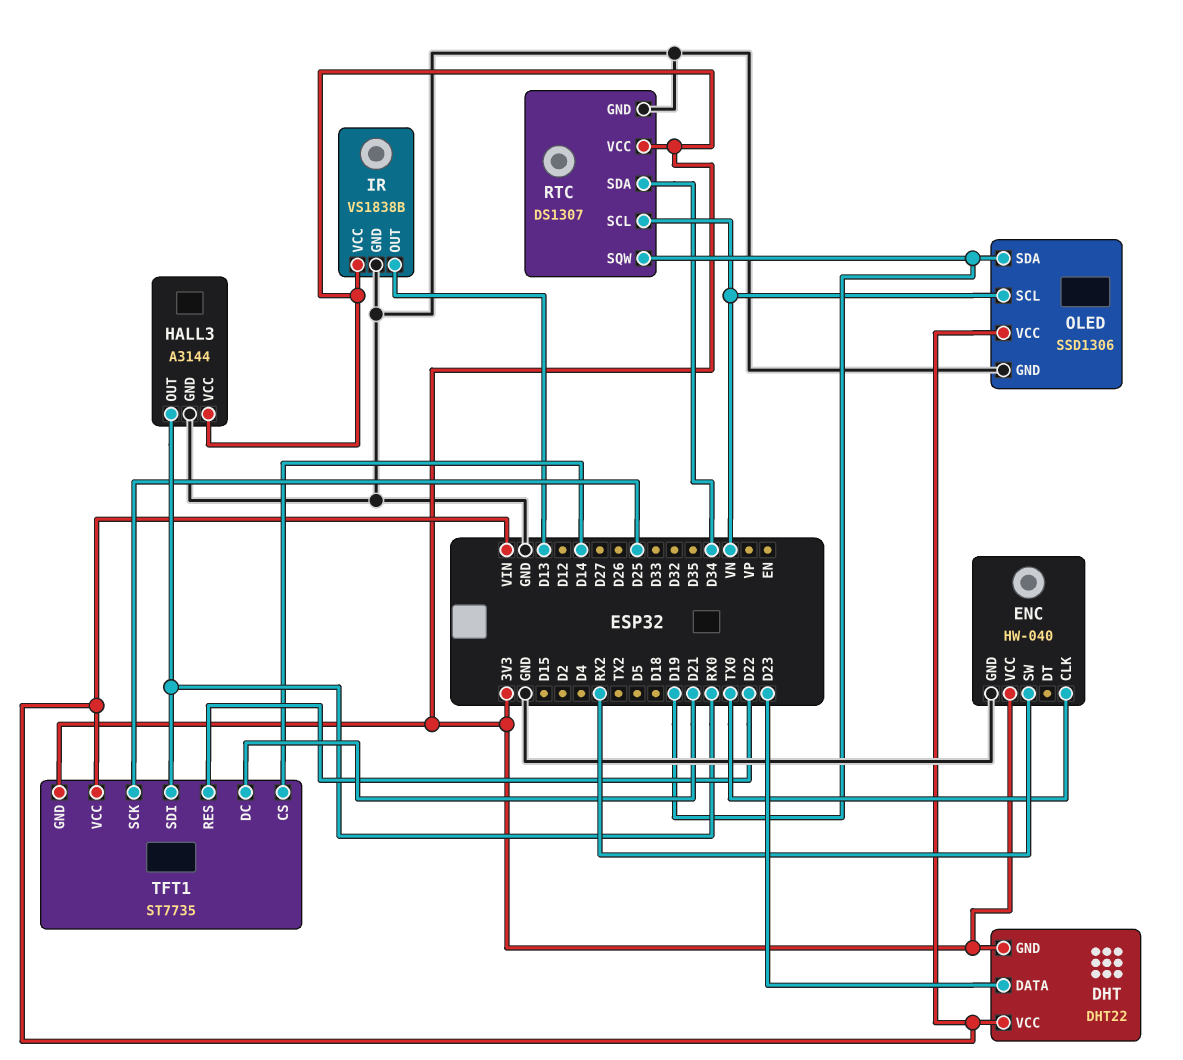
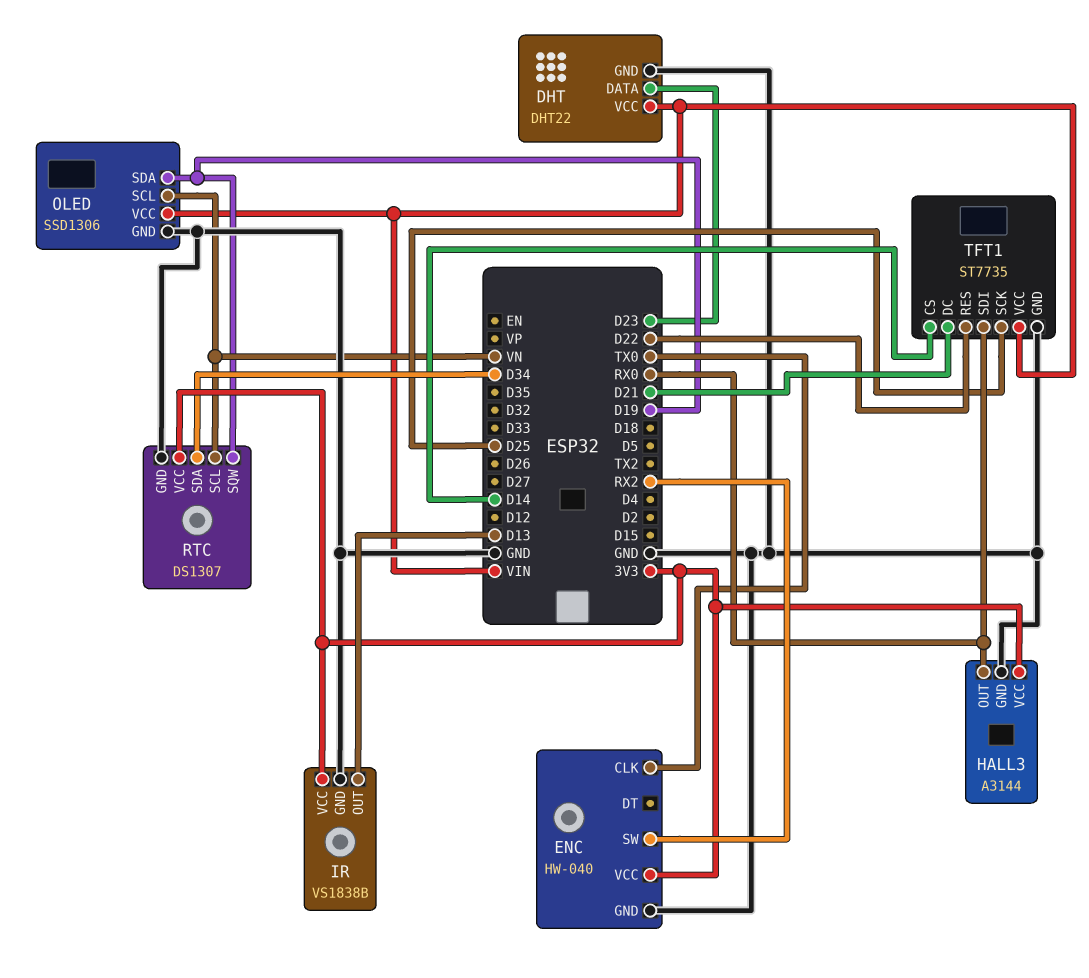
DHT pin GND: 3V3 -> GND
TFT1 pin GND: 3V3 -> GND

